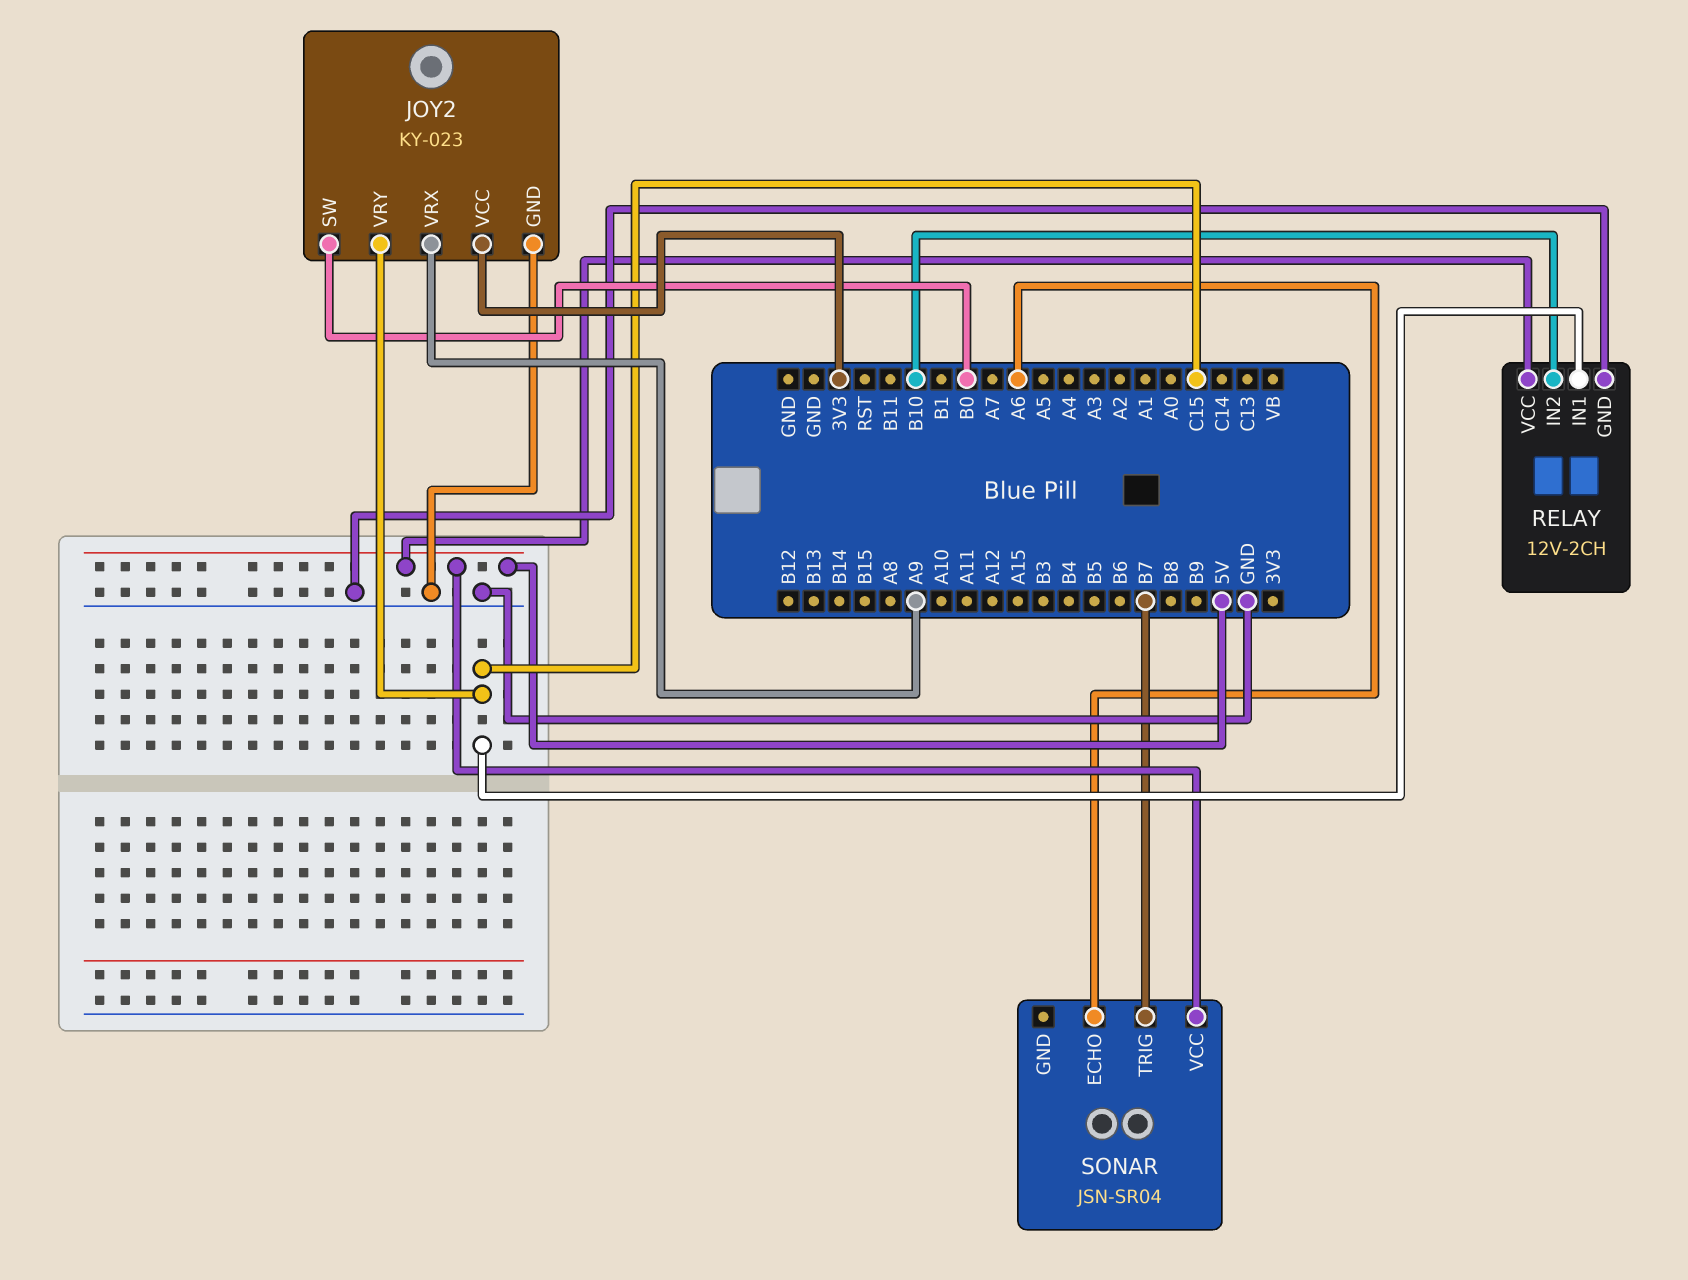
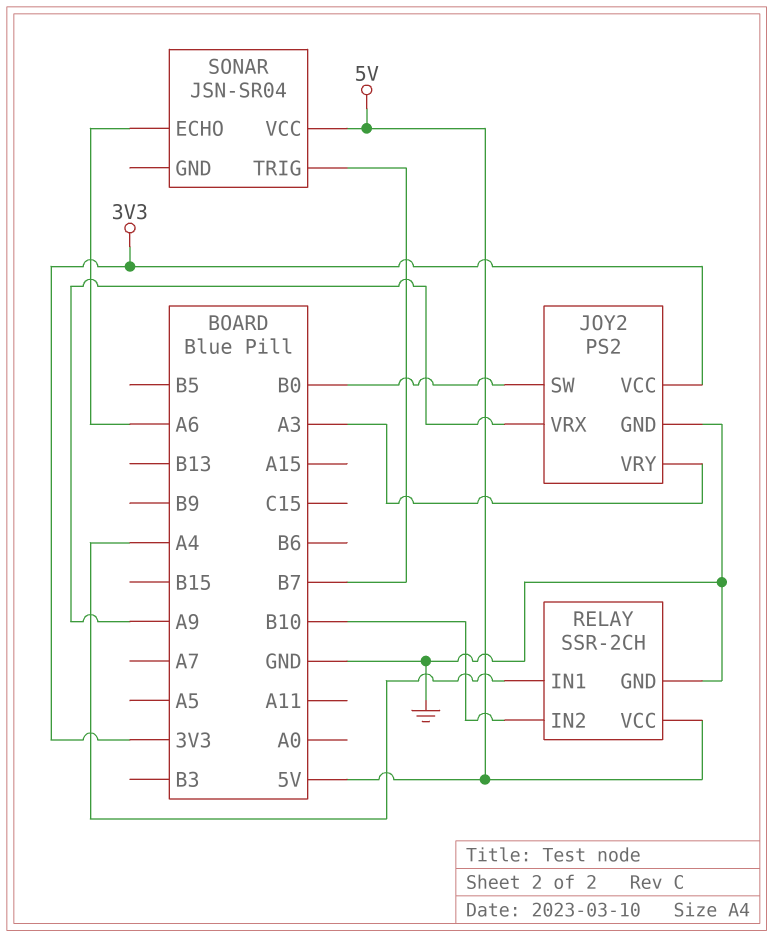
JOY2: KY-023 -> PS2
JOY2 pin VRY: C15 -> A3
RELAY: 12V-2CH -> SSR-2CH
RELAY pin IN1: C15 -> A4

